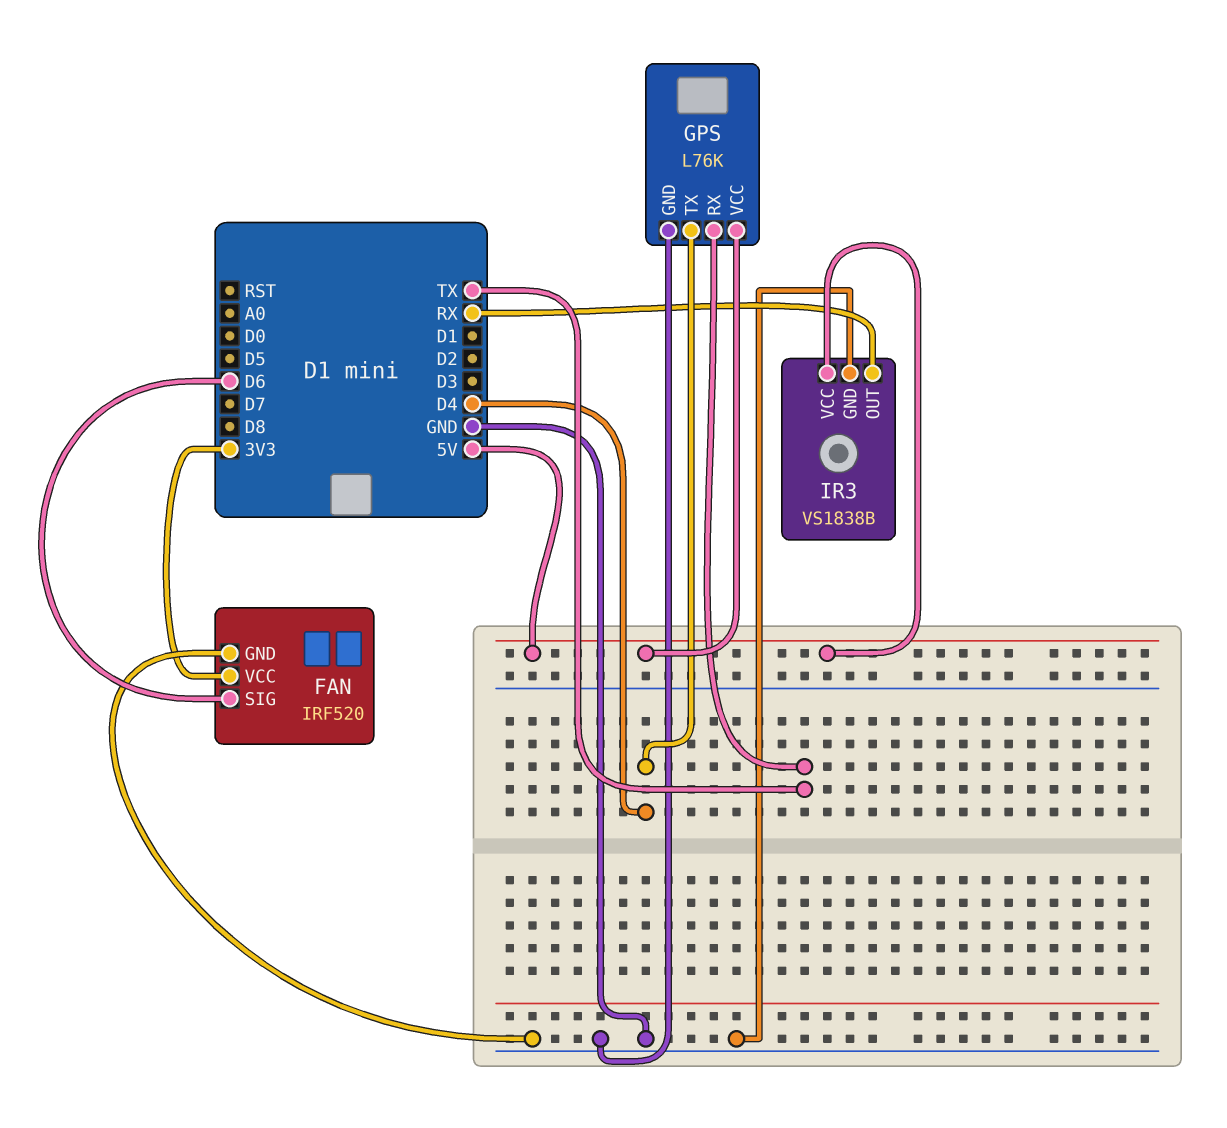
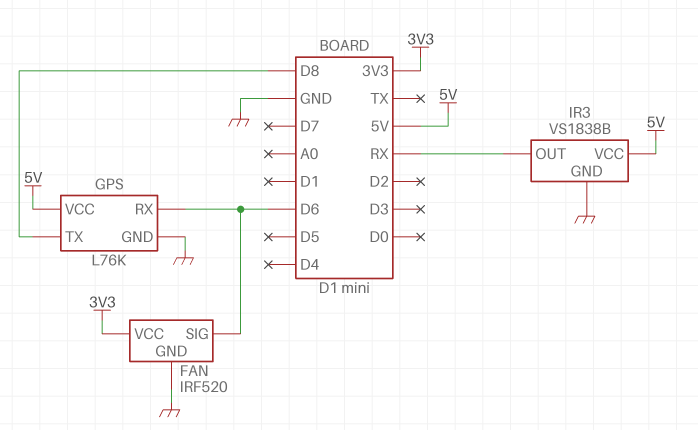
GPS pin RX: TX -> D6
GPS pin TX: D4 -> D8

